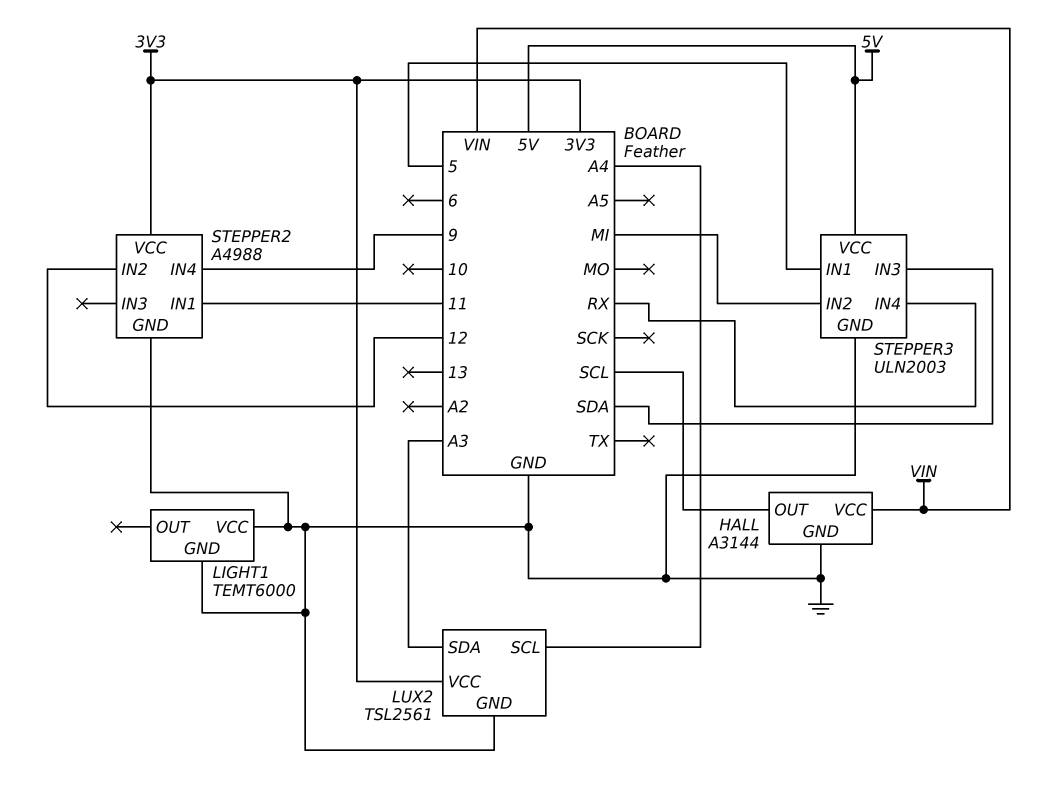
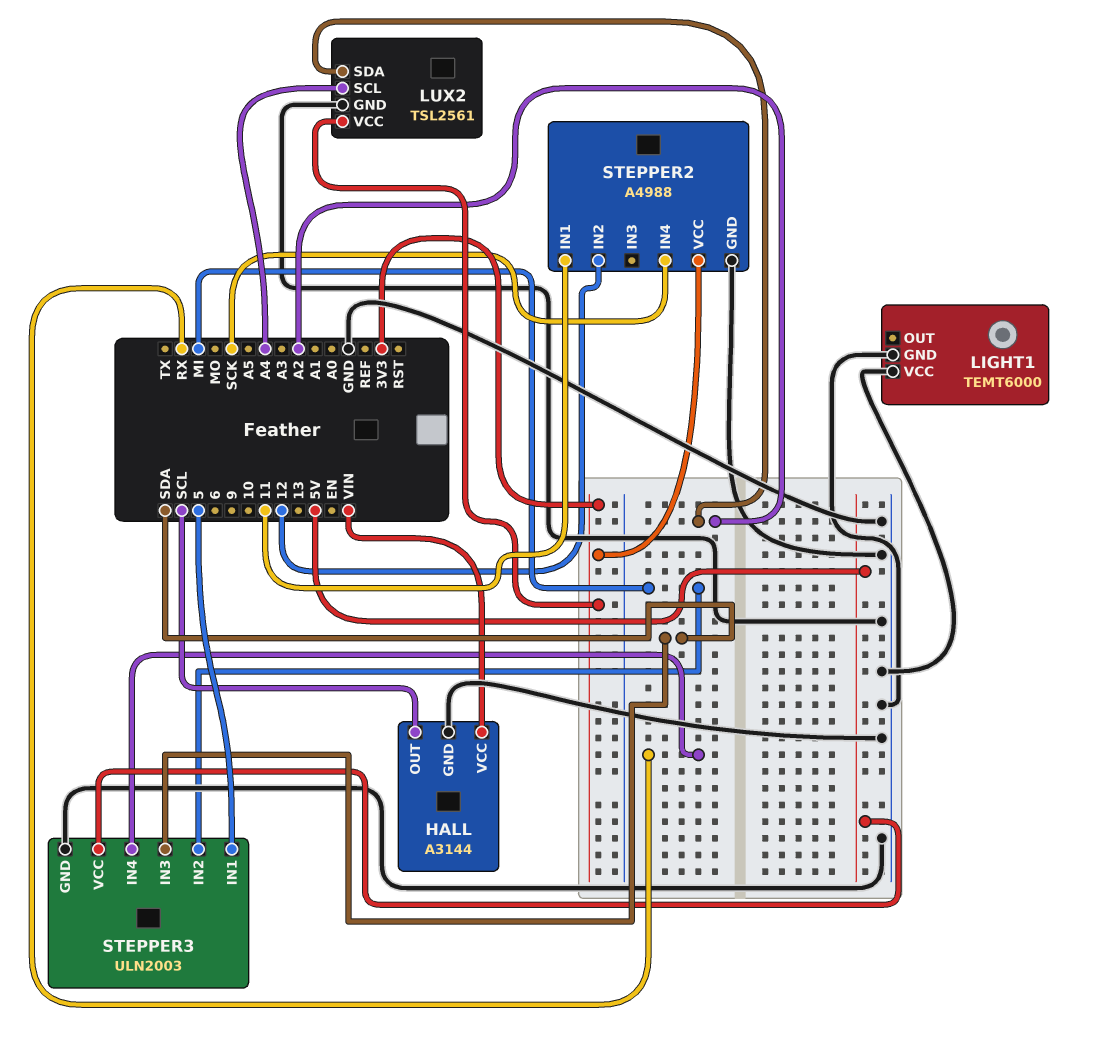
LUX2 pin SDA: A3 -> A2
STEPPER2 pin IN4: 9 -> SCK

